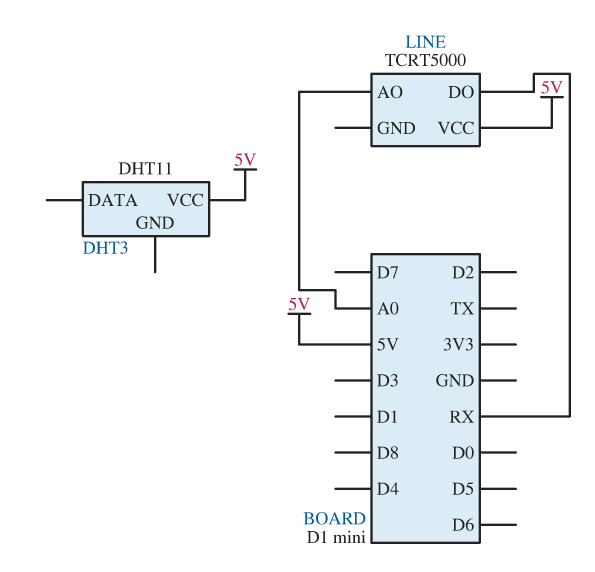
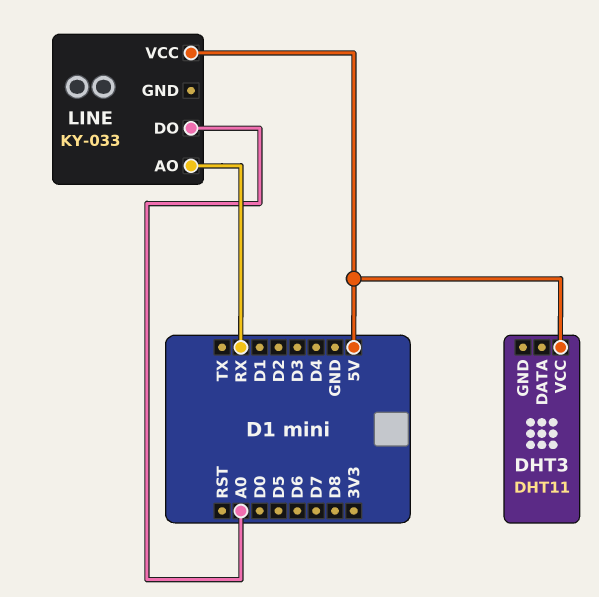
LINE: TCRT5000 -> KY-033
LINE pin AO: A0 -> RX
LINE pin DO: RX -> A0

